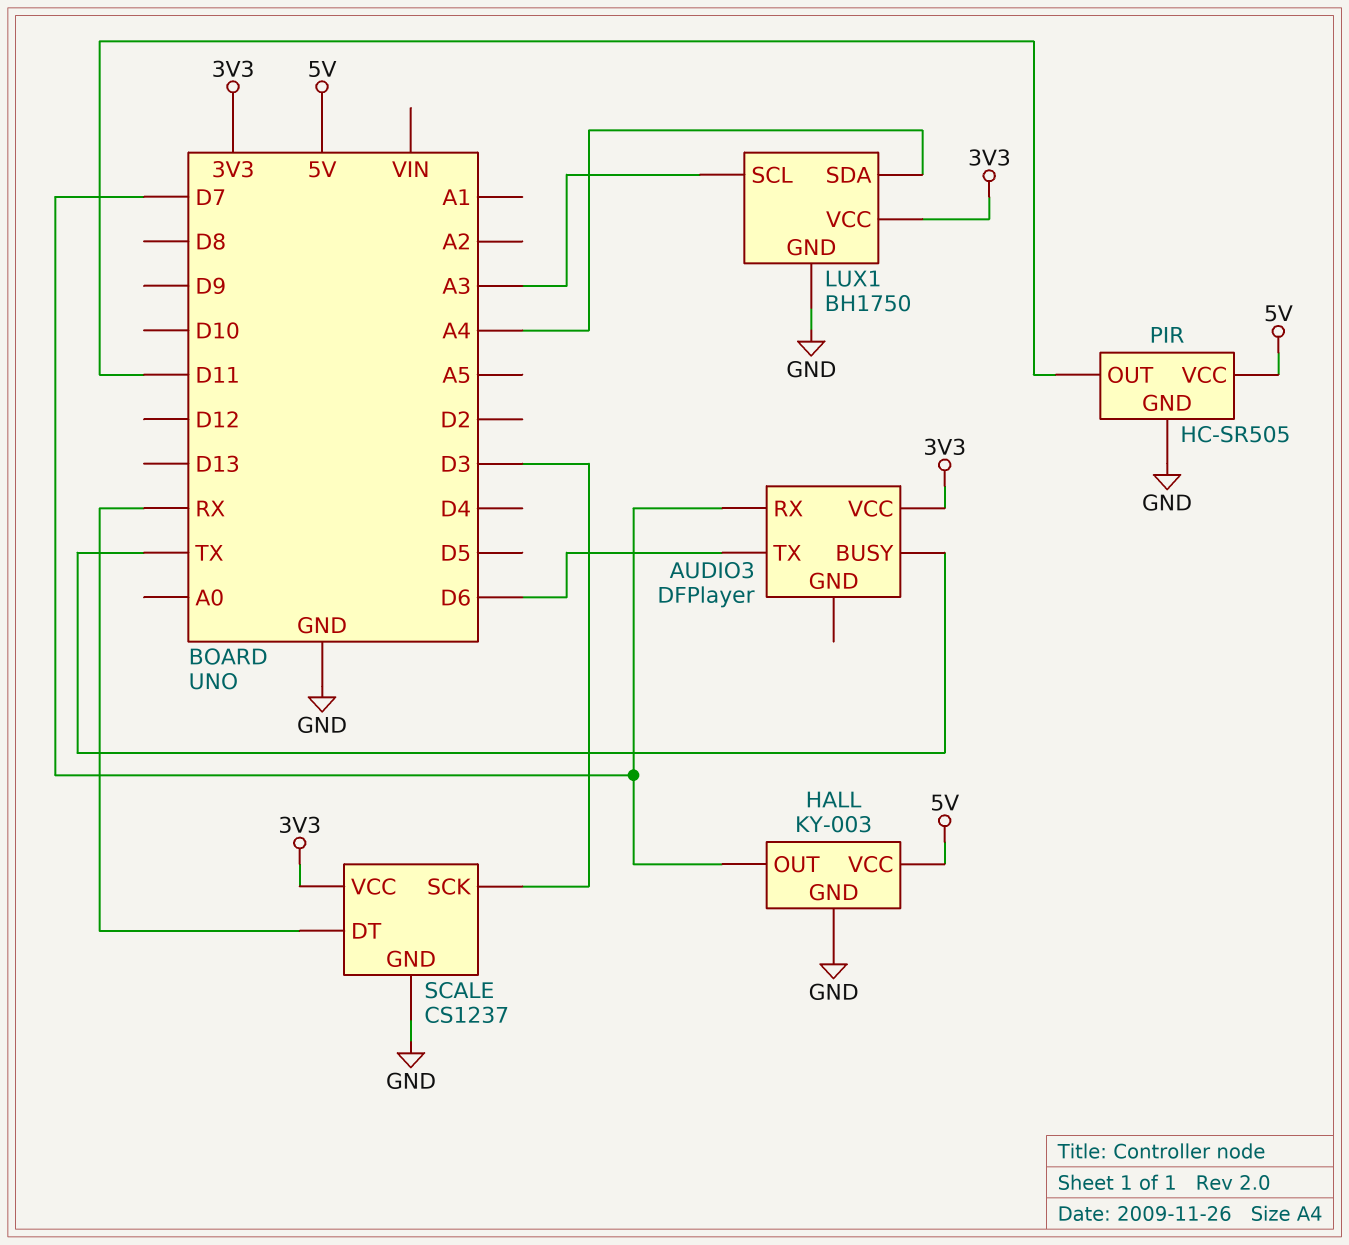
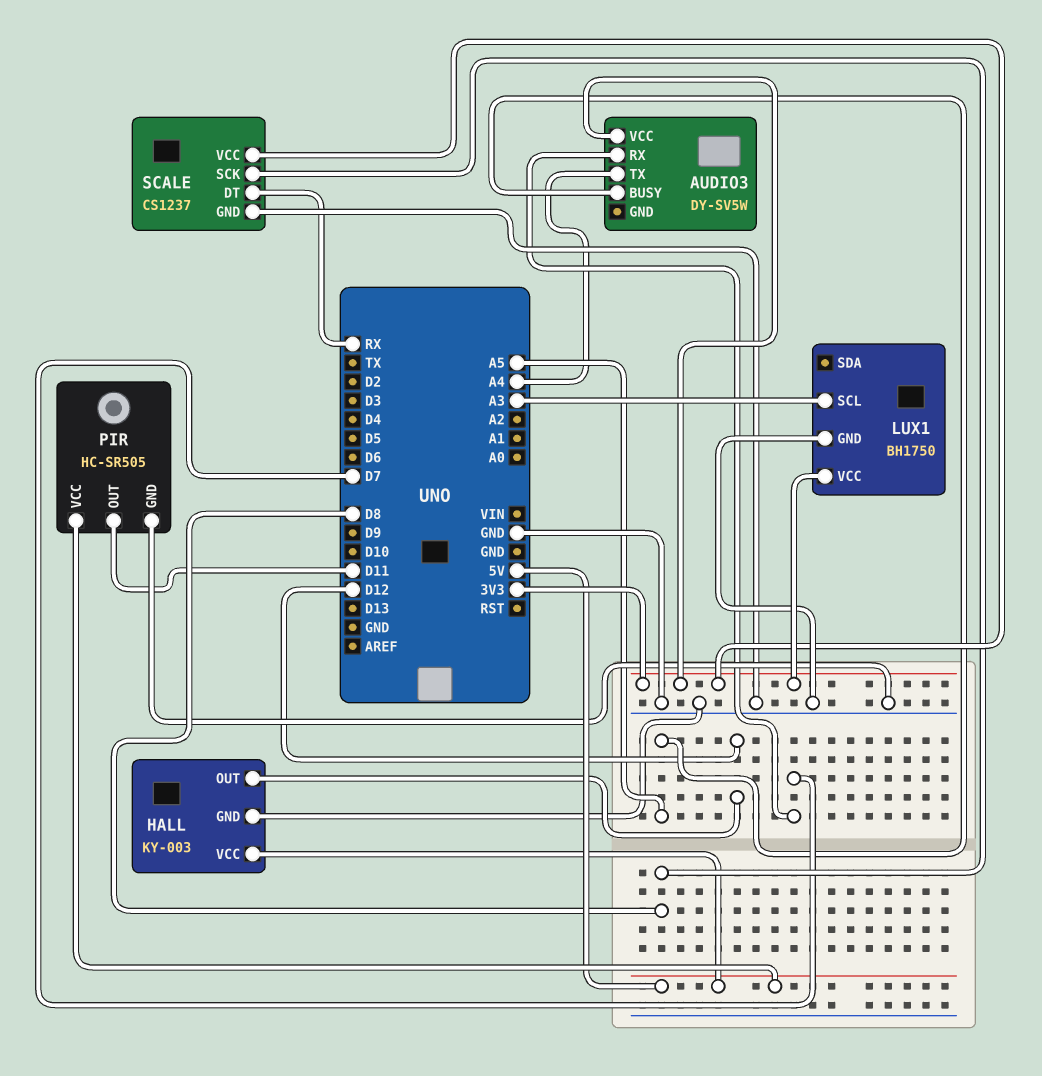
AUDIO3: DFPlayer -> DY-SV5W
AUDIO3 pin BUSY: TX -> A5
AUDIO3 pin TX: D6 -> A4
HALL pin OUT: D7 -> D12
LUX1 pin SDA: A4 -> none
SCALE pin SCK: D3 -> D8

